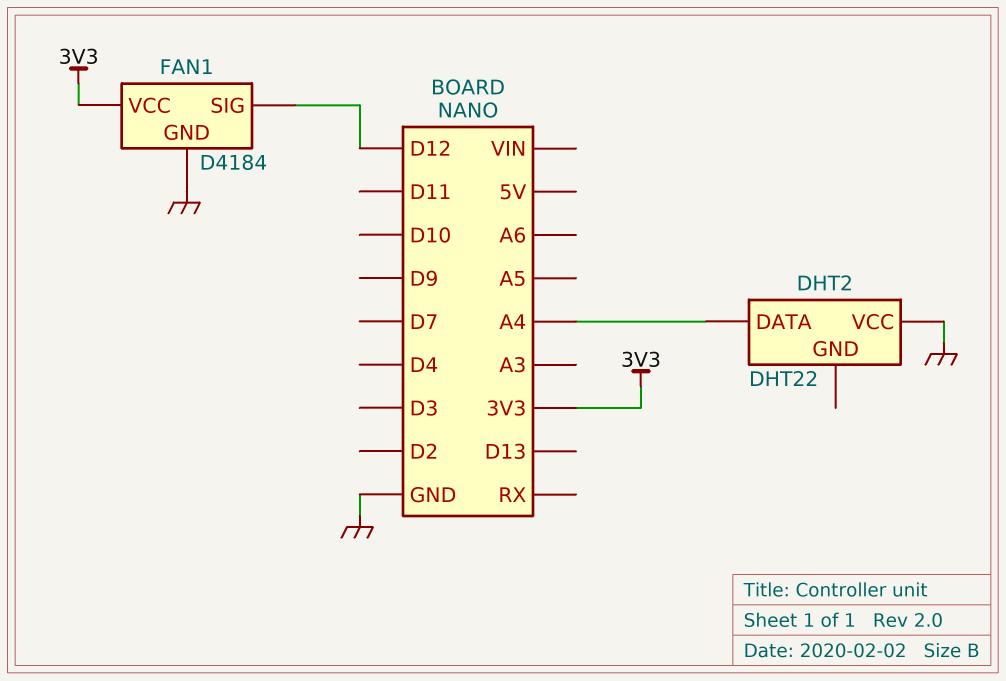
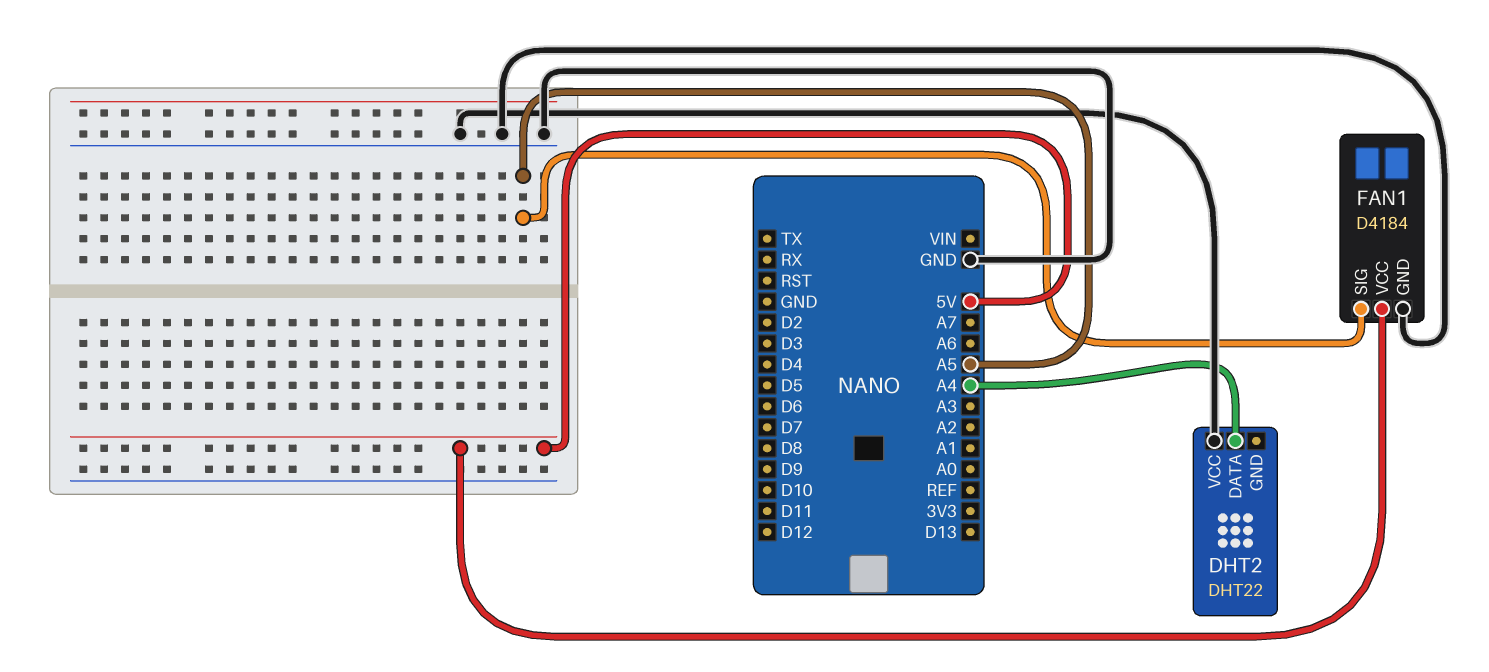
FAN1 pin SIG: D12 -> A5
FAN1 pin VCC: 3V3 -> 5V

